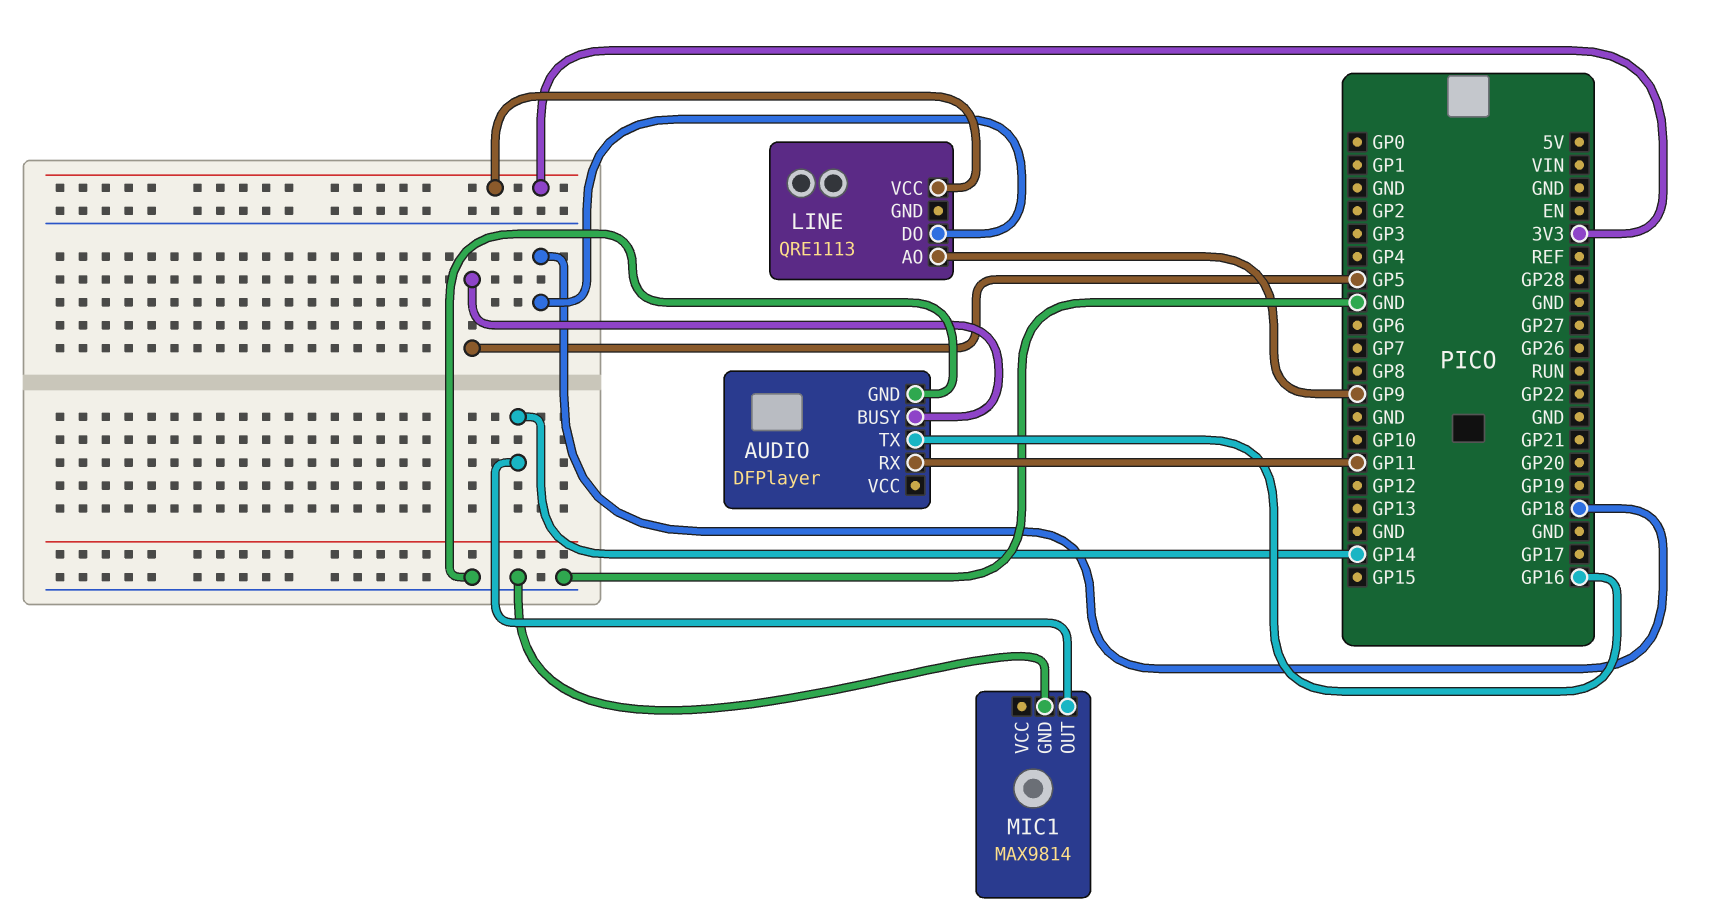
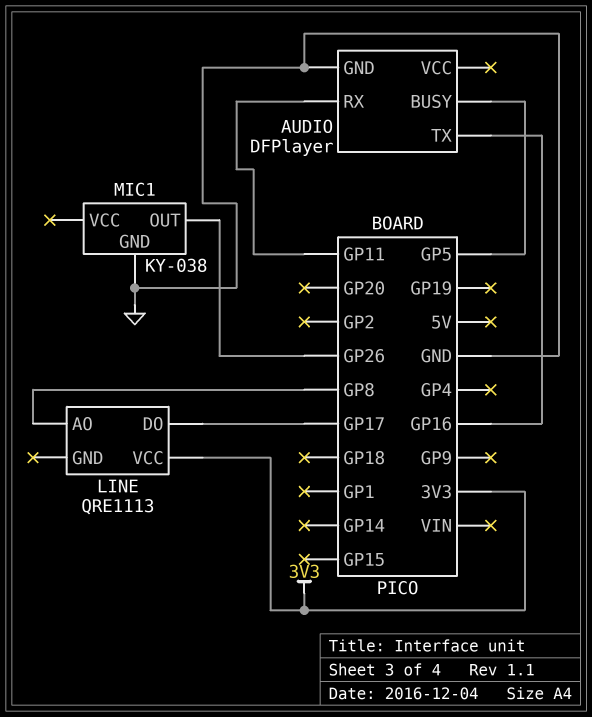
LINE pin AO: GP9 -> GP8
LINE pin DO: GP18 -> GP17
MIC1: MAX9814 -> KY-038
MIC1 pin OUT: GP14 -> GP26

